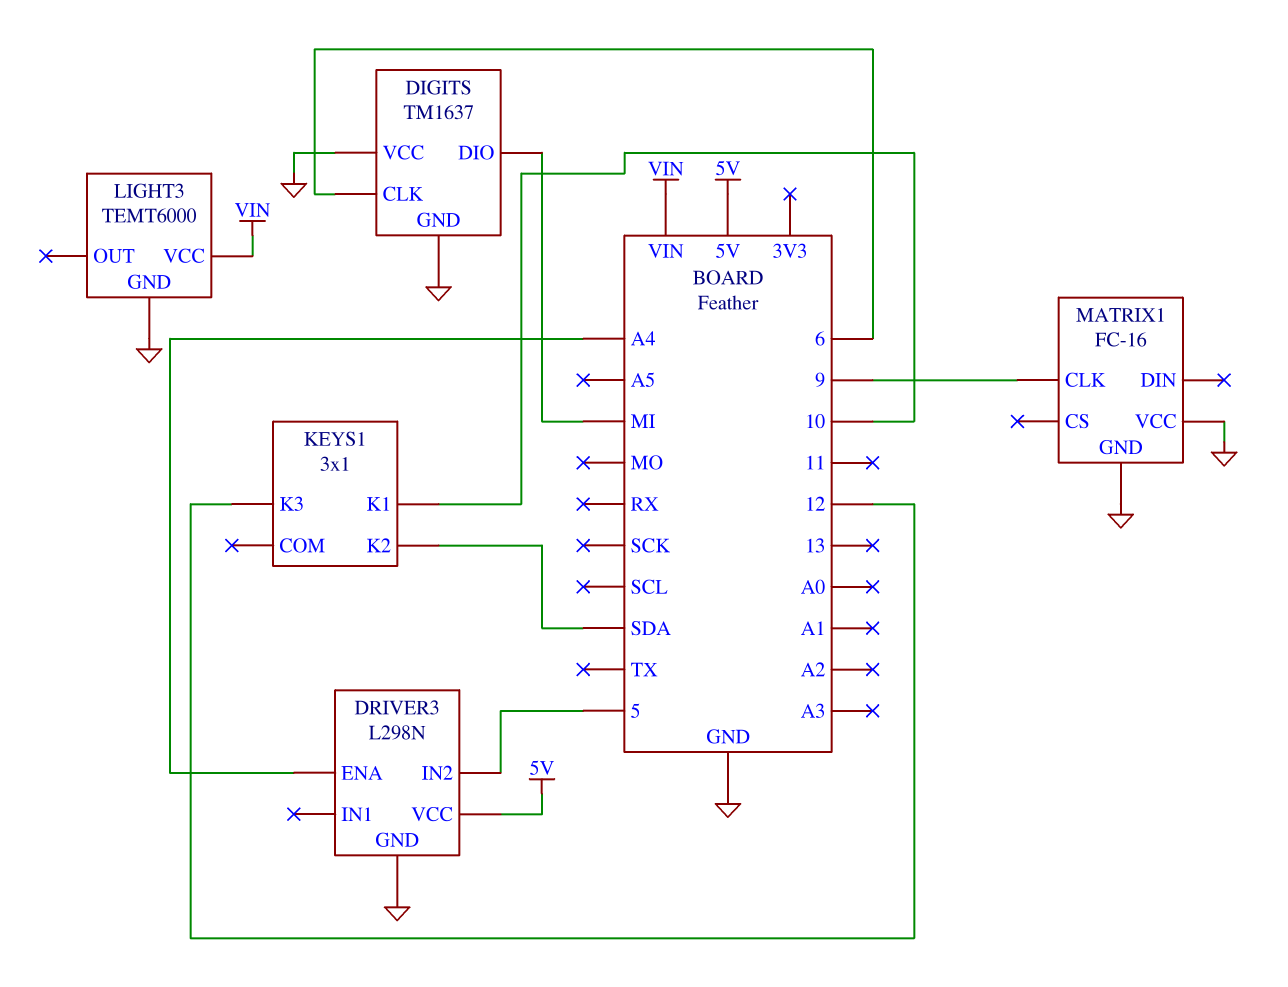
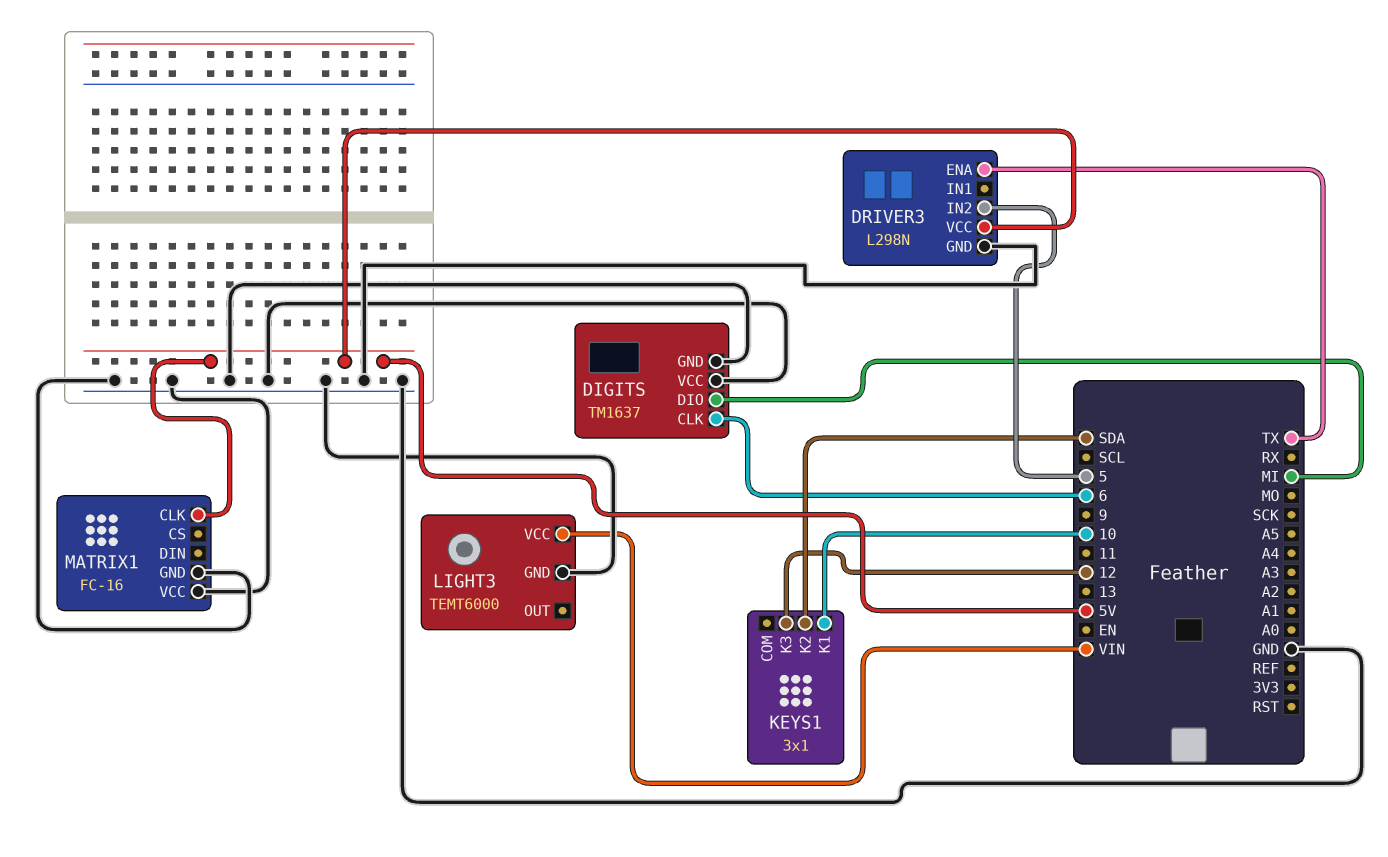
DRIVER3 pin ENA: A4 -> TX
MATRIX1 pin CLK: 9 -> 5V

